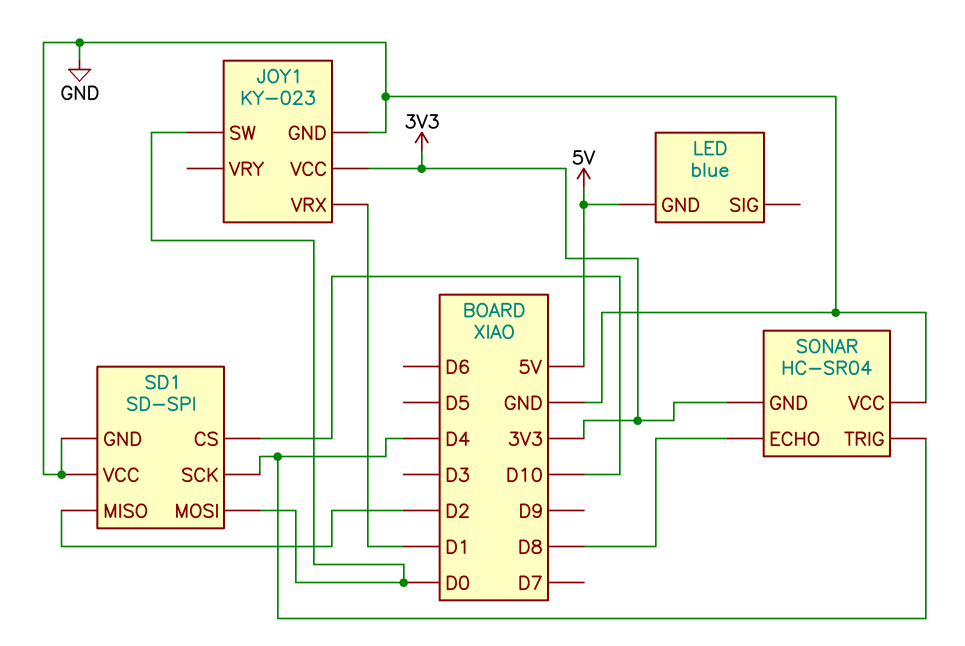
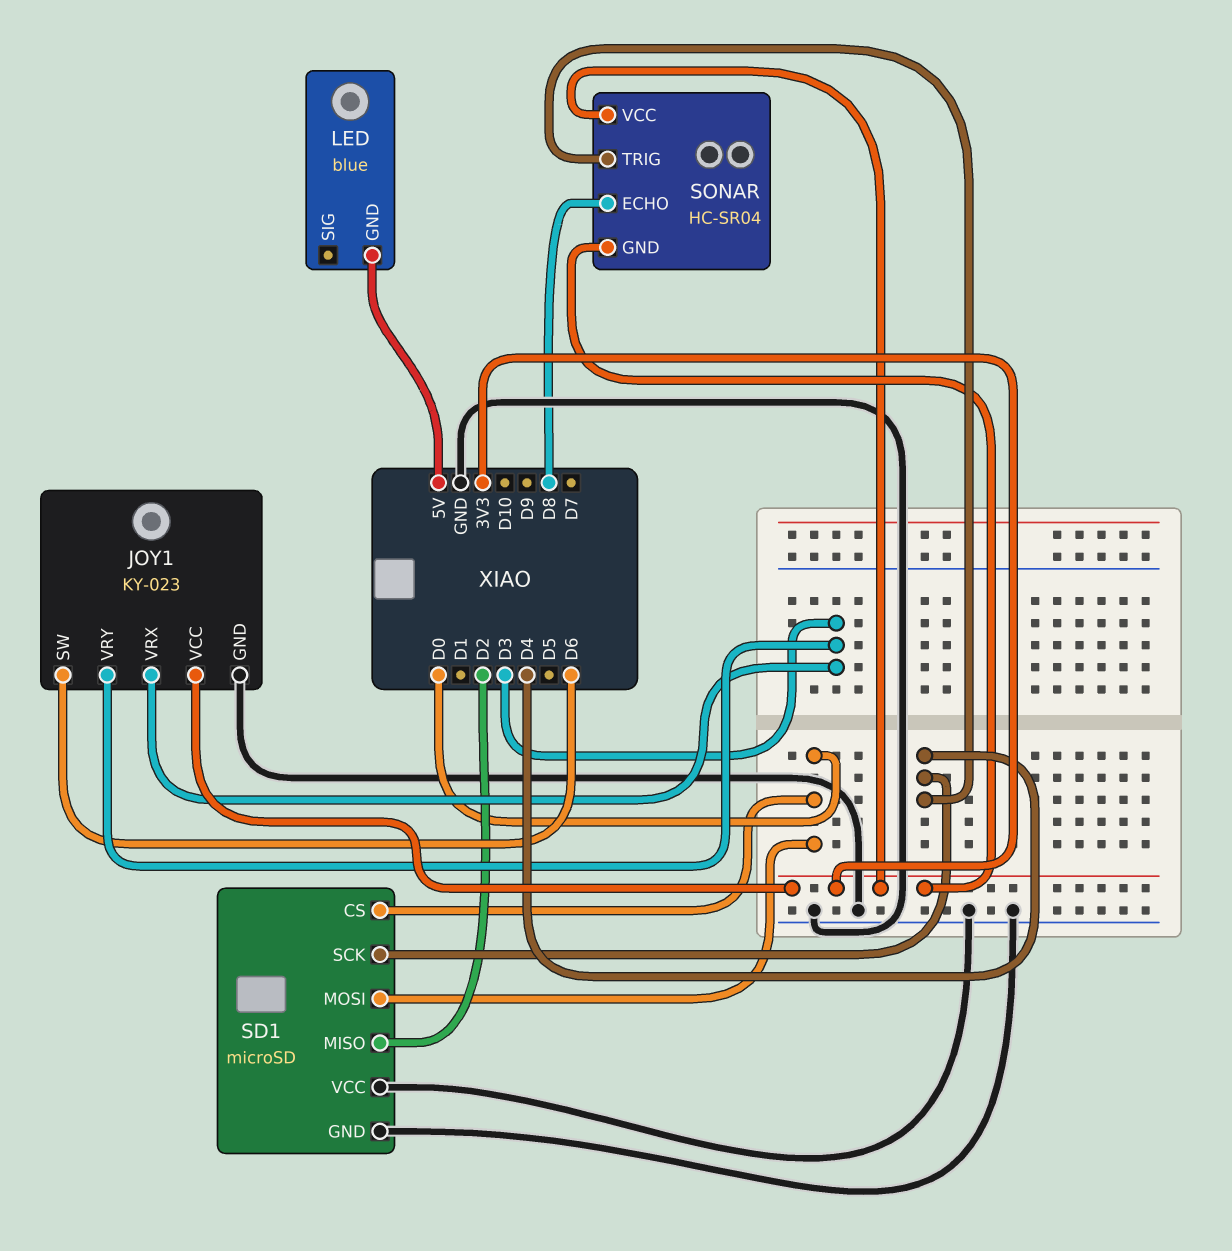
JOY1 pin SW: D0 -> D6
JOY1 pin VRX: D1 -> D3
JOY1 pin VRY: none -> D3
SD1: SD-SPI -> microSD
SD1 pin CS: D10 -> D0
SONAR pin VCC: GND -> 3V3

